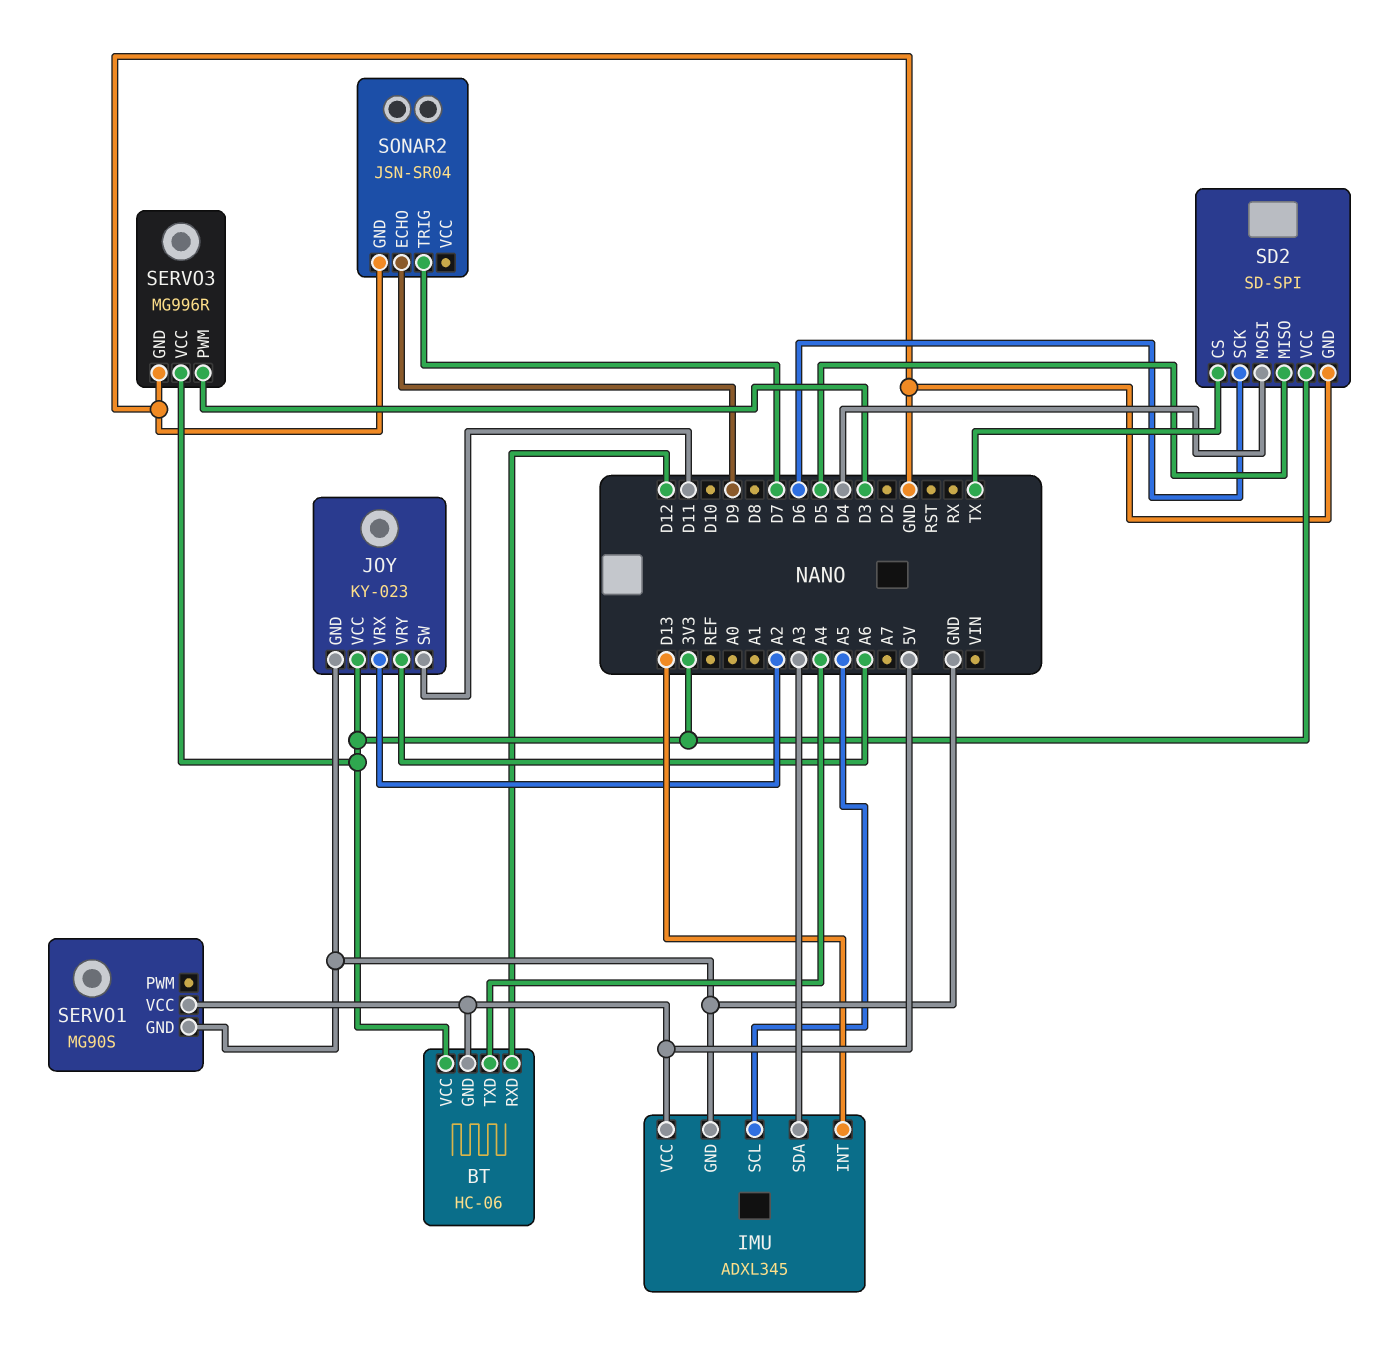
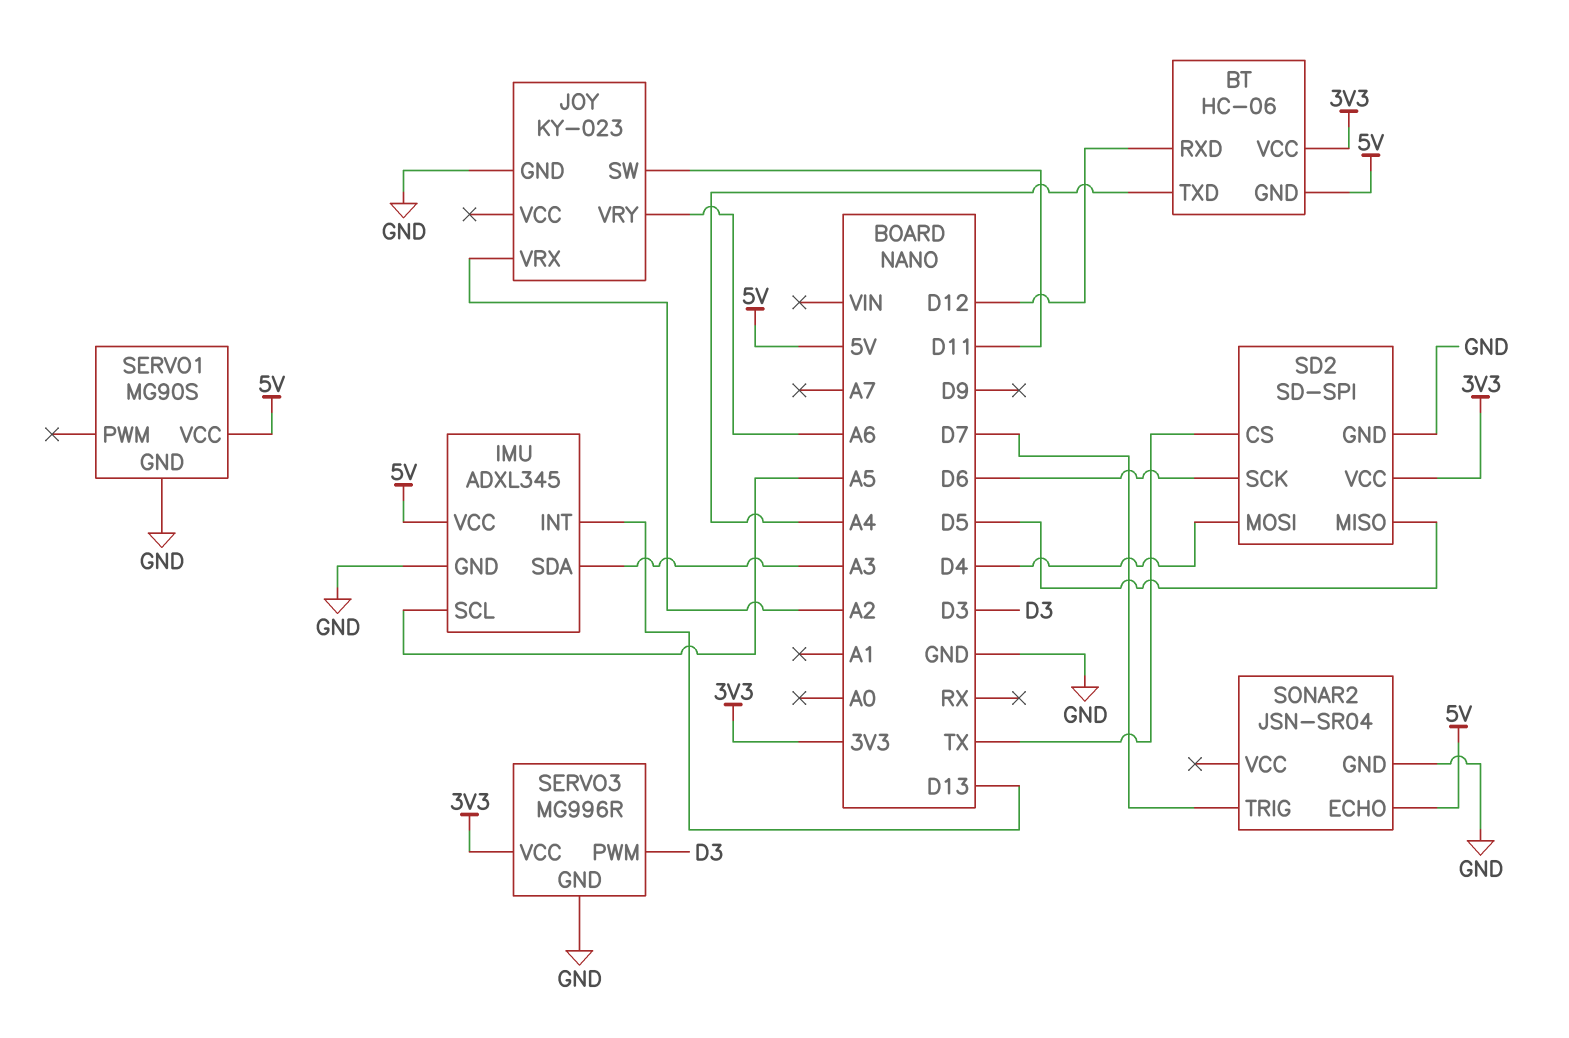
JOY pin VCC: 3V3 -> none
SONAR2 pin ECHO: D9 -> 5V

